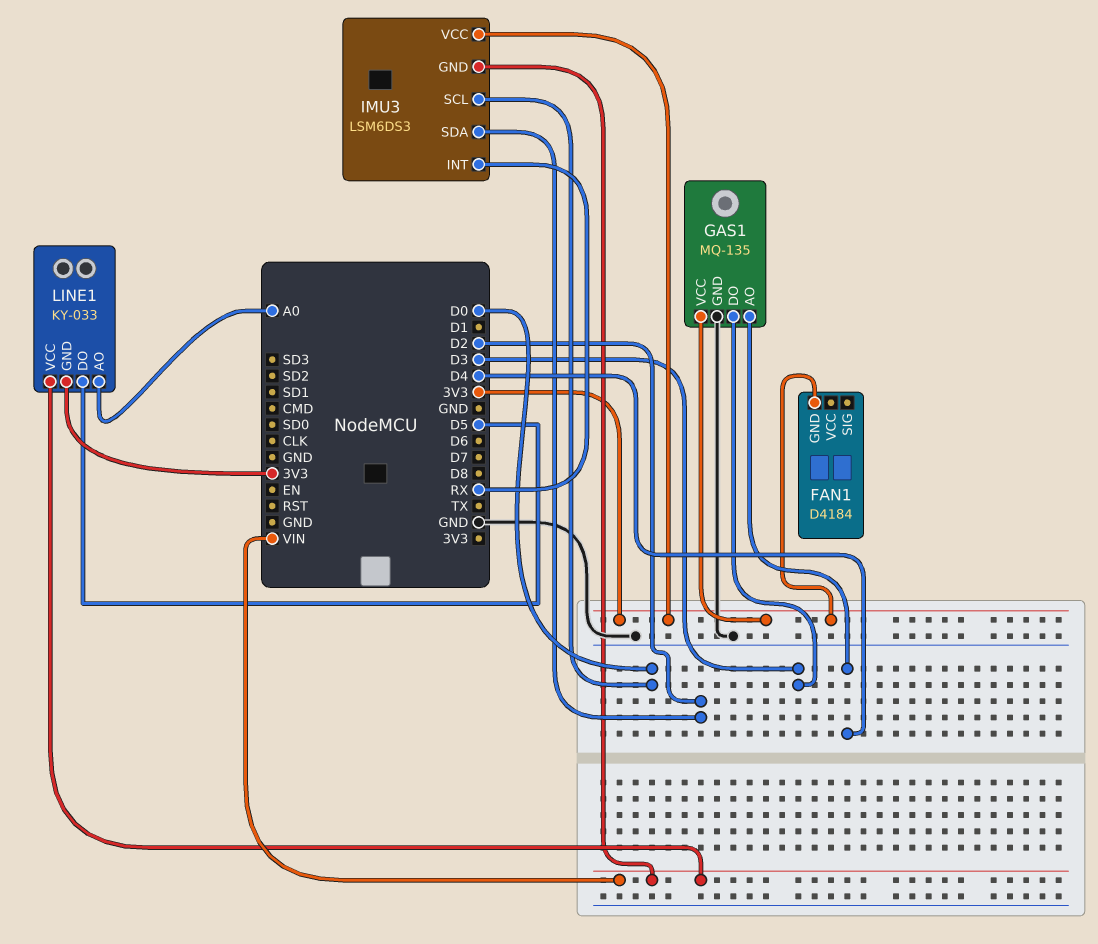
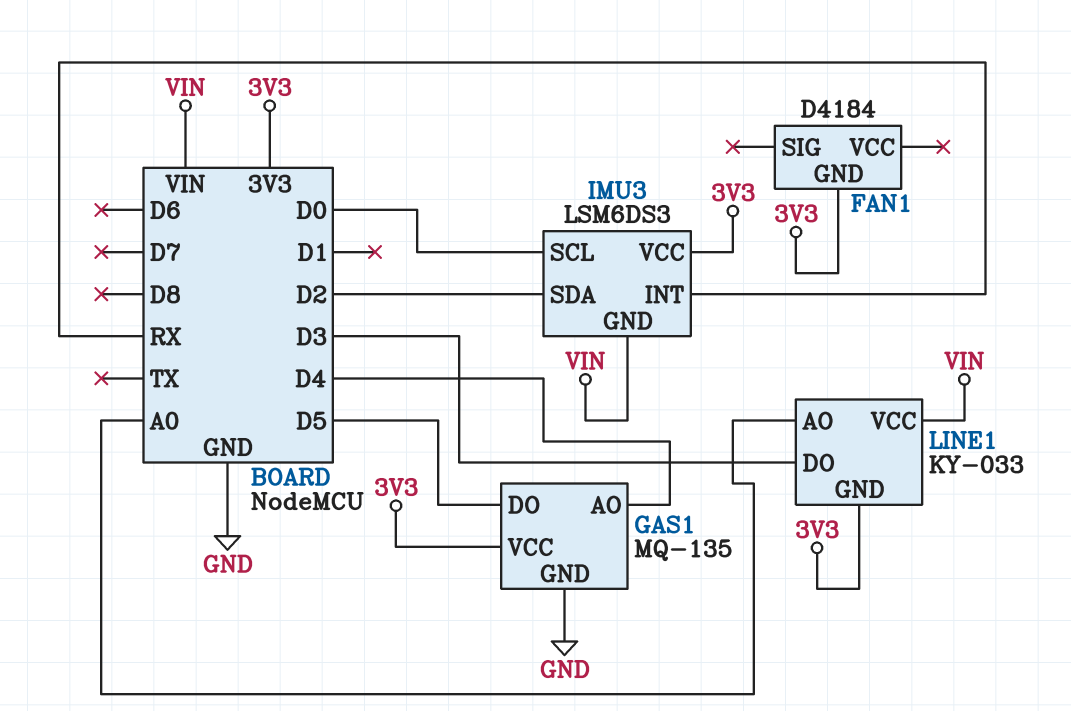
GAS1 pin DO: D3 -> D5
LINE1 pin DO: D5 -> D3

